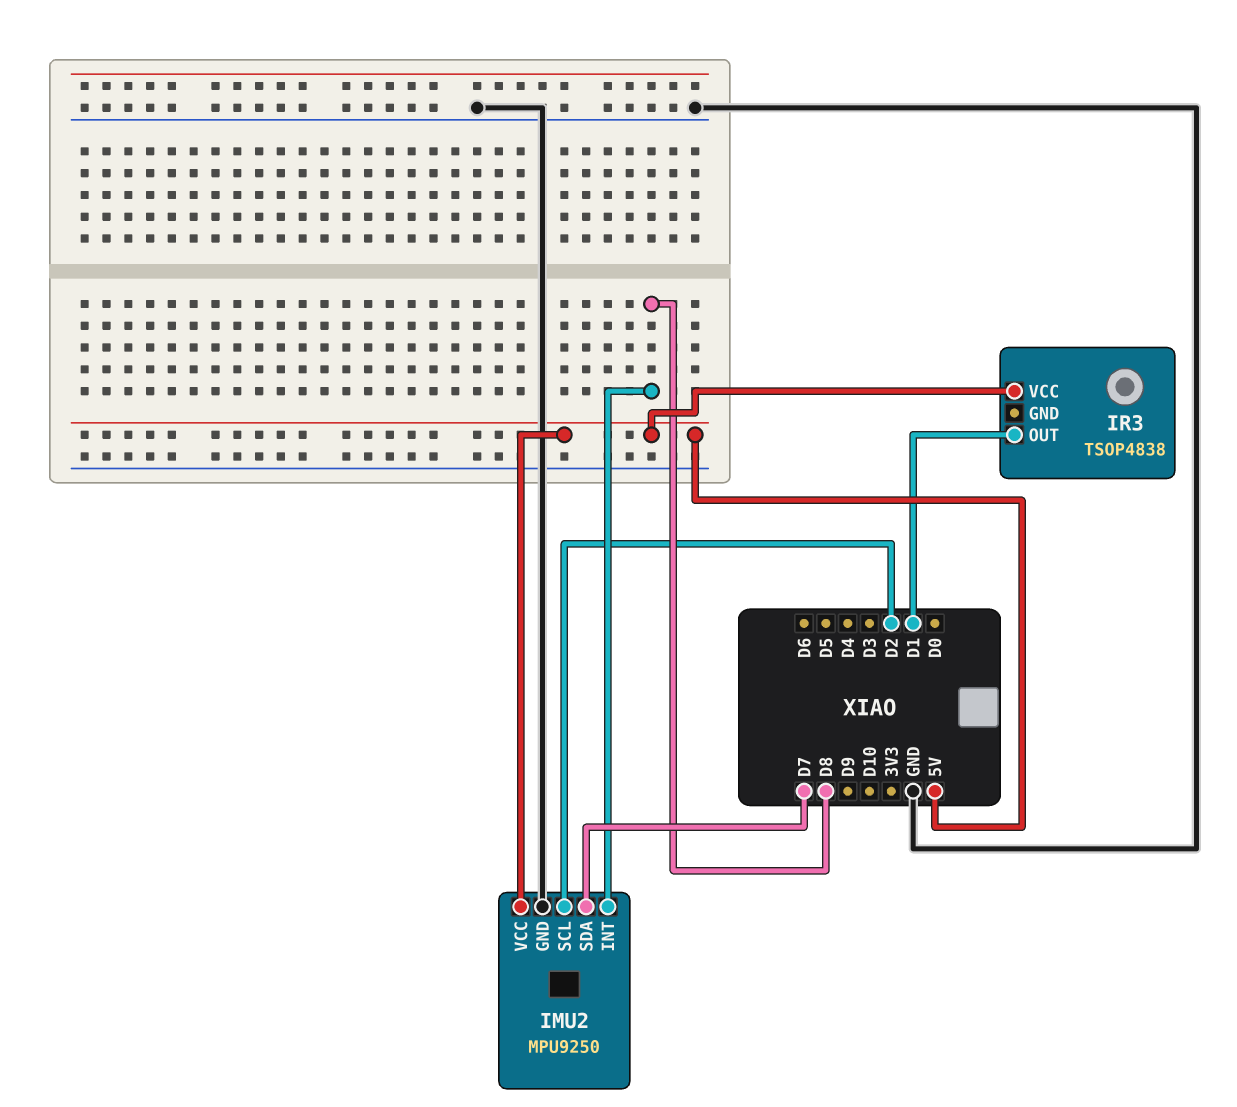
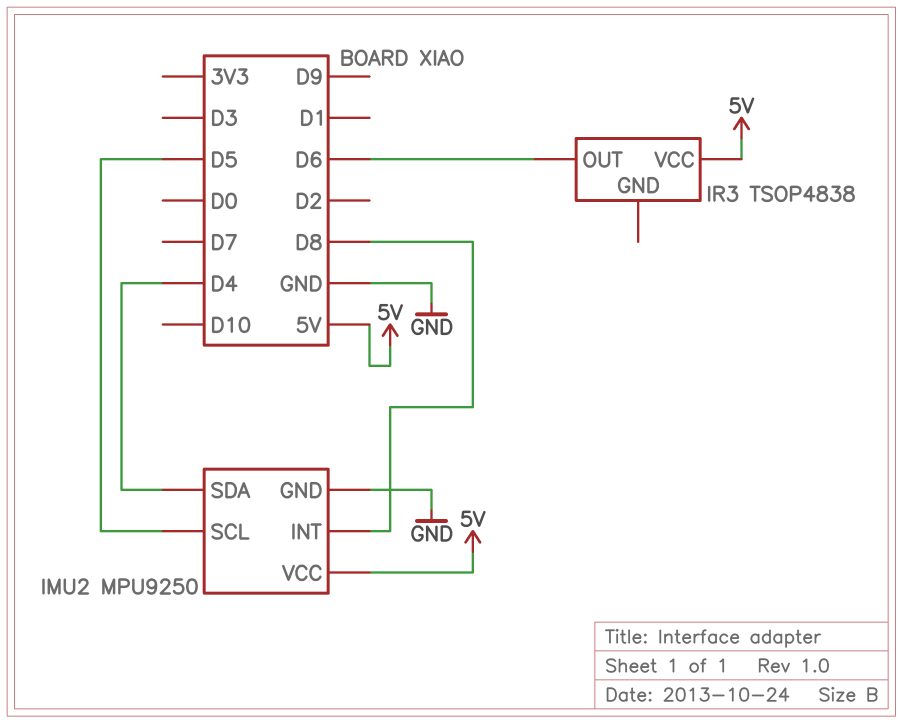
IMU2 pin SCL: D2 -> D5
IMU2 pin SDA: D7 -> D4
IR3 pin OUT: D1 -> D6

